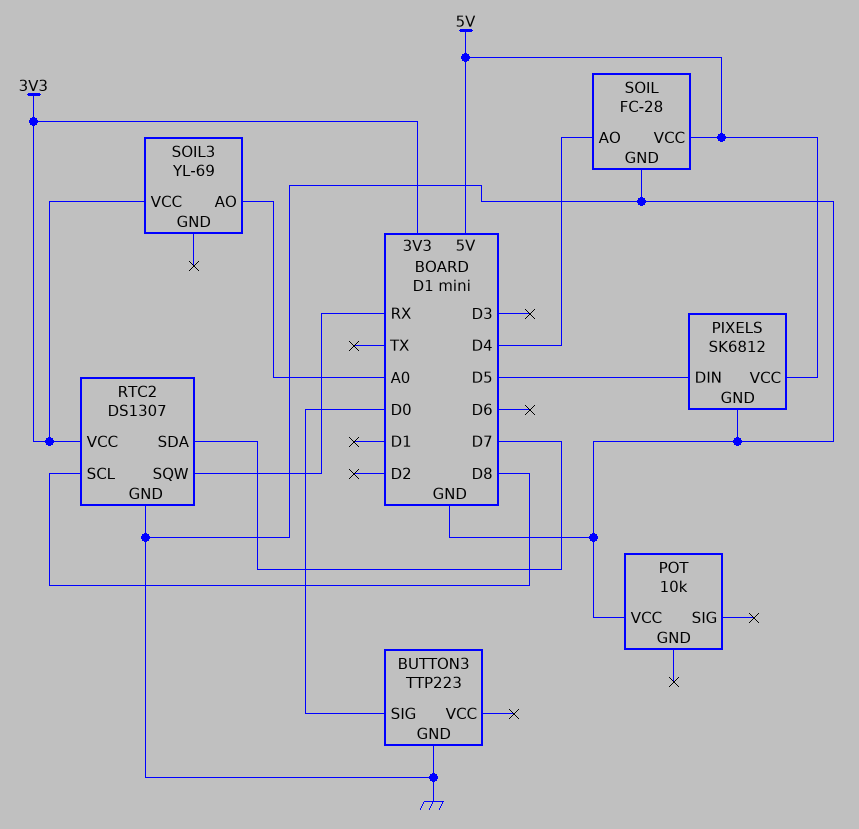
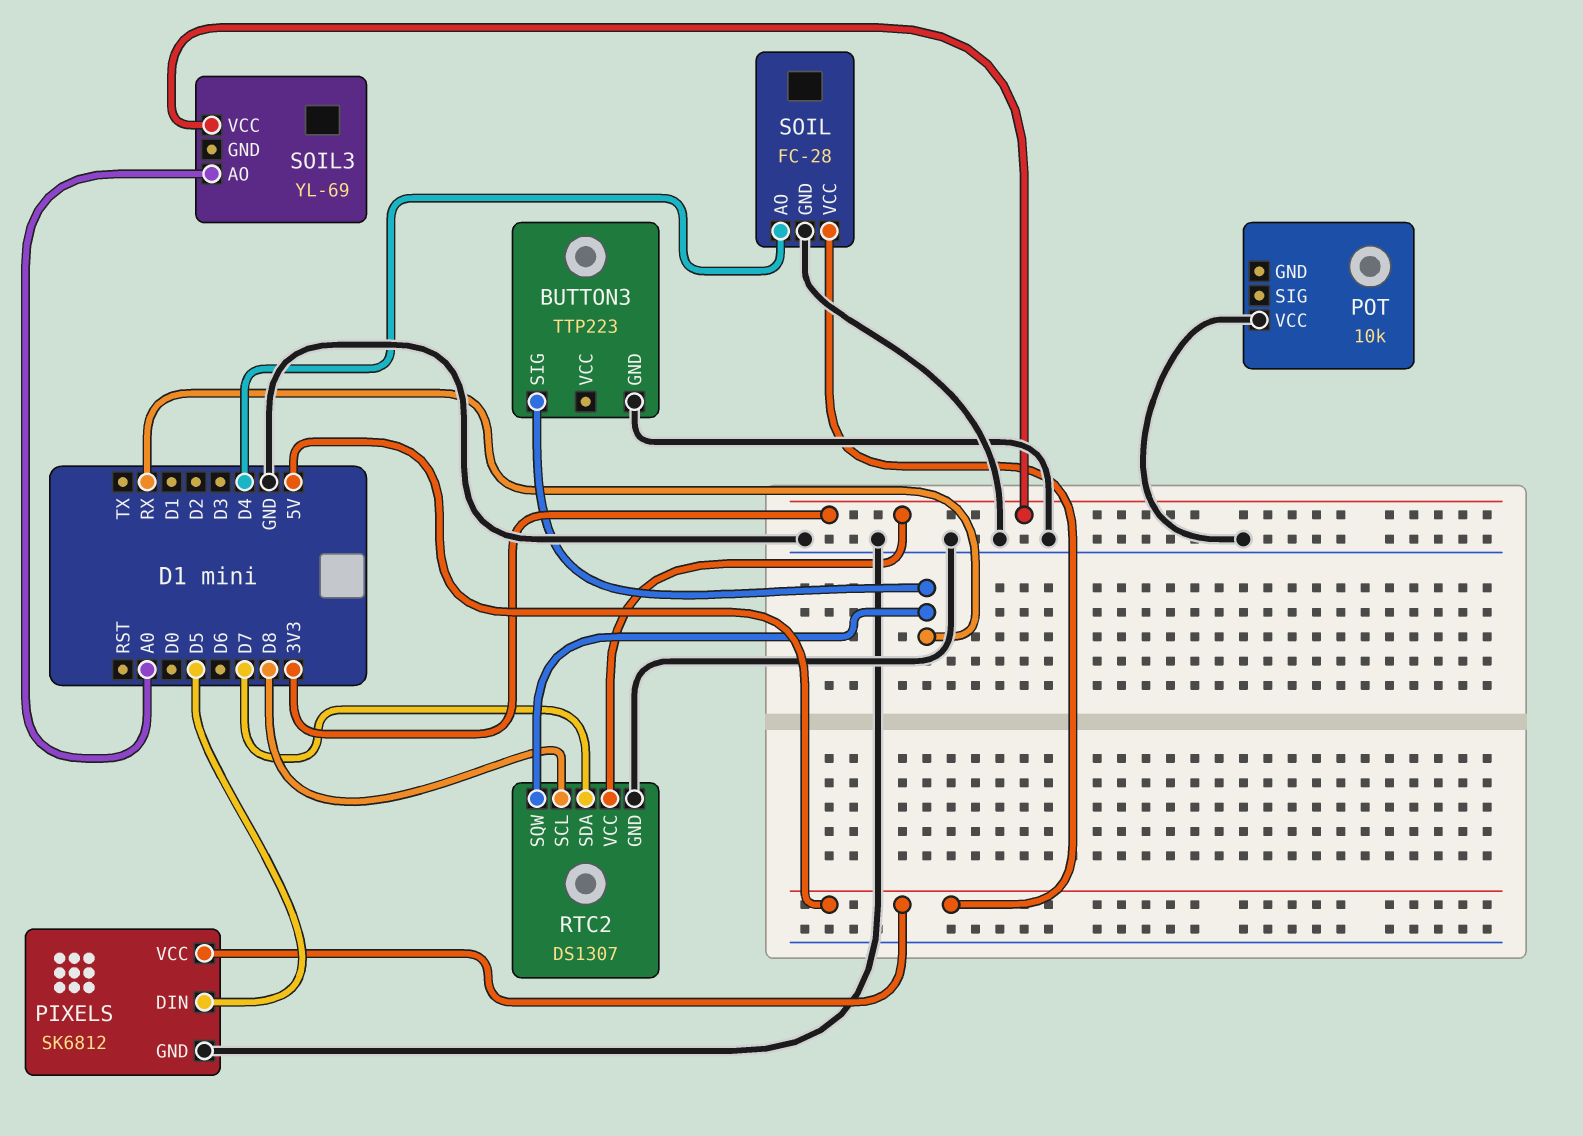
BUTTON3 pin SIG: D0 -> RX

